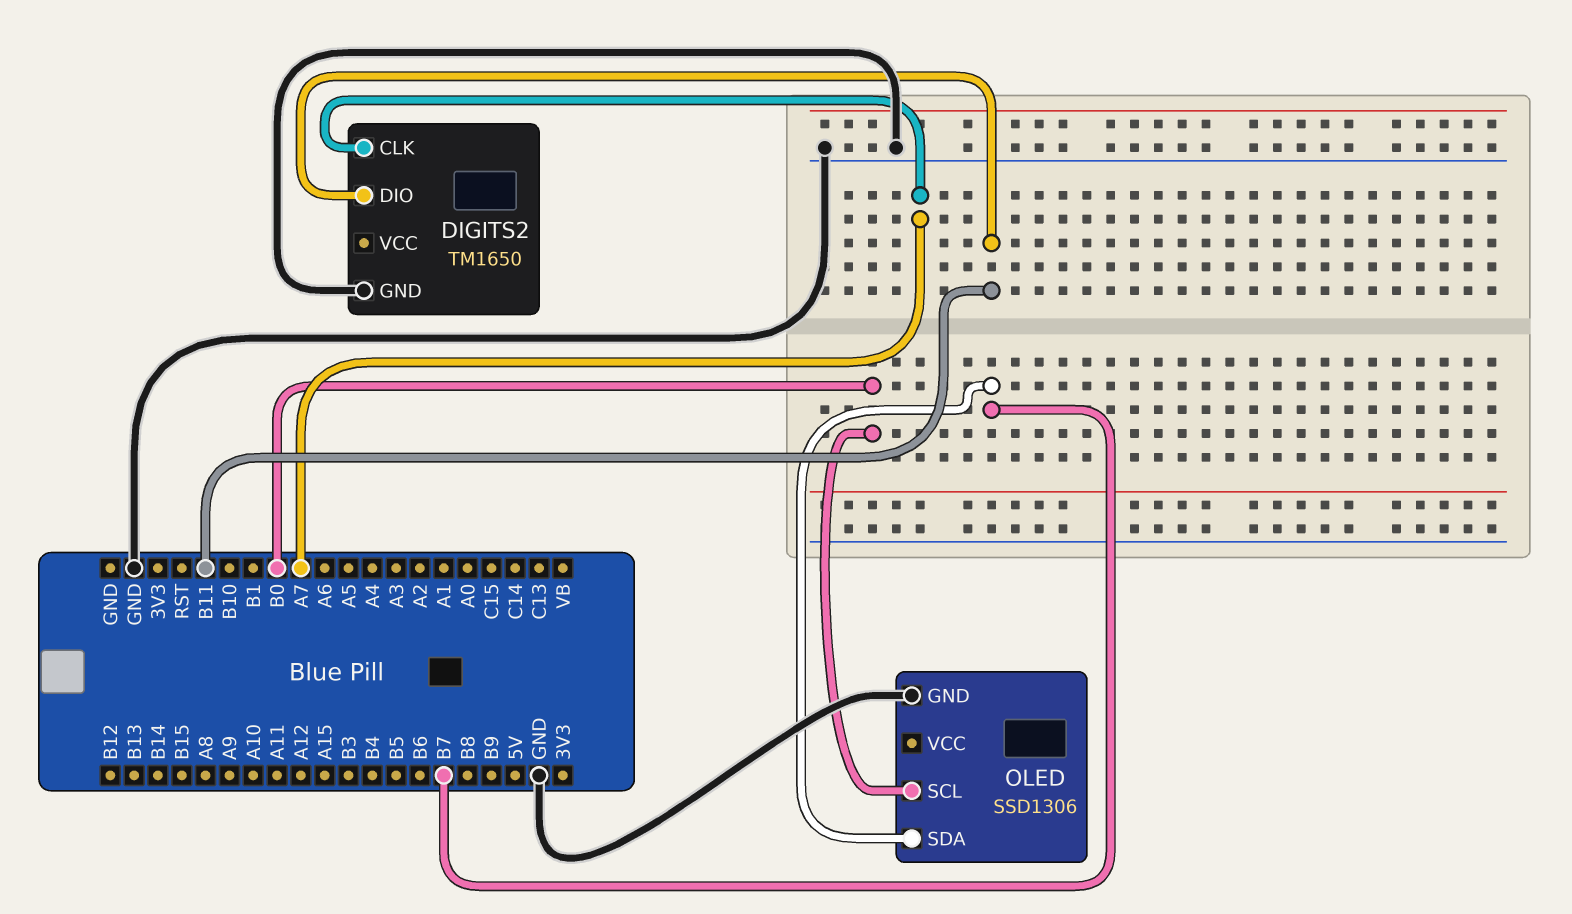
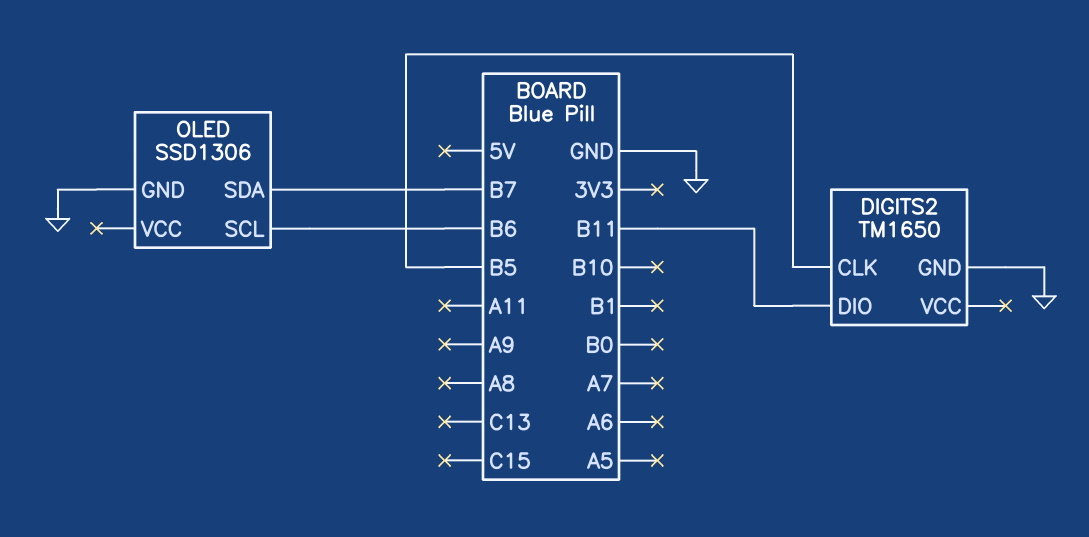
DIGITS2 pin CLK: A7 -> B5
OLED pin SCL: B0 -> B6

